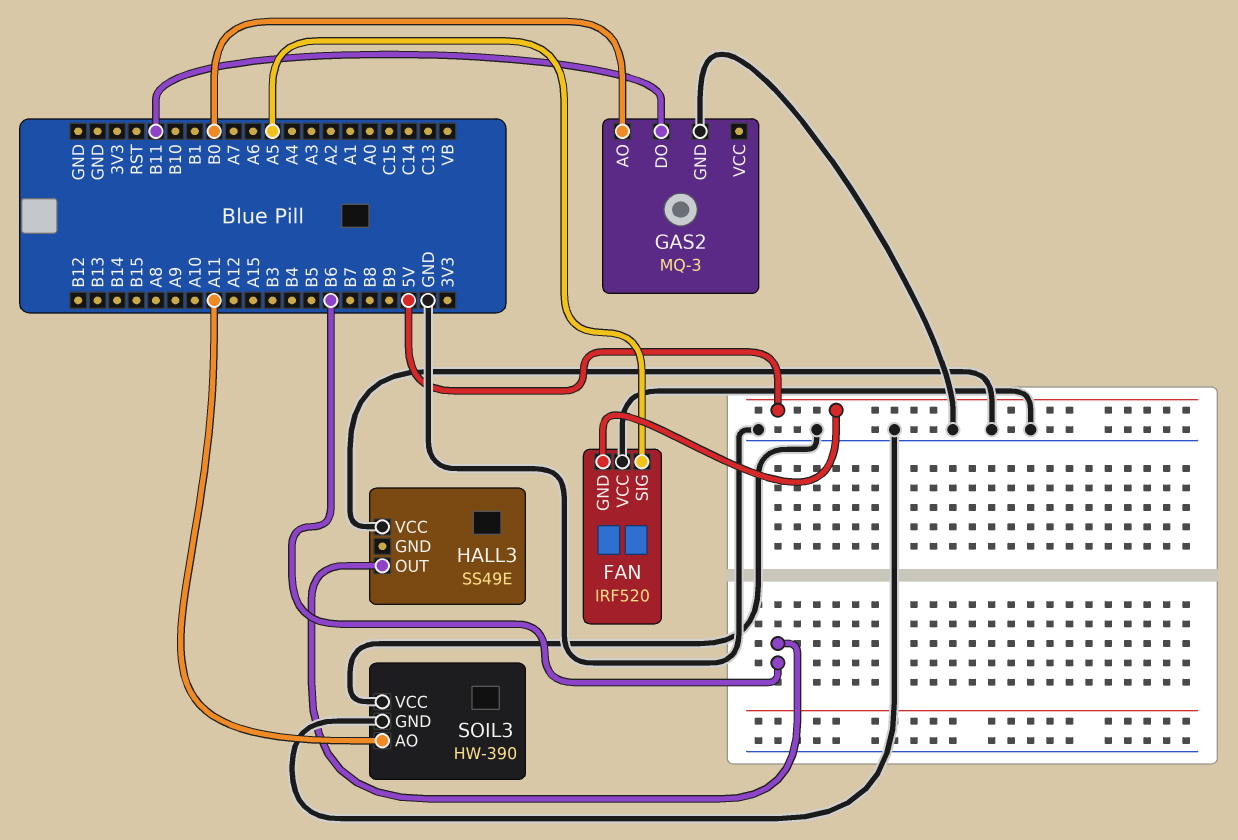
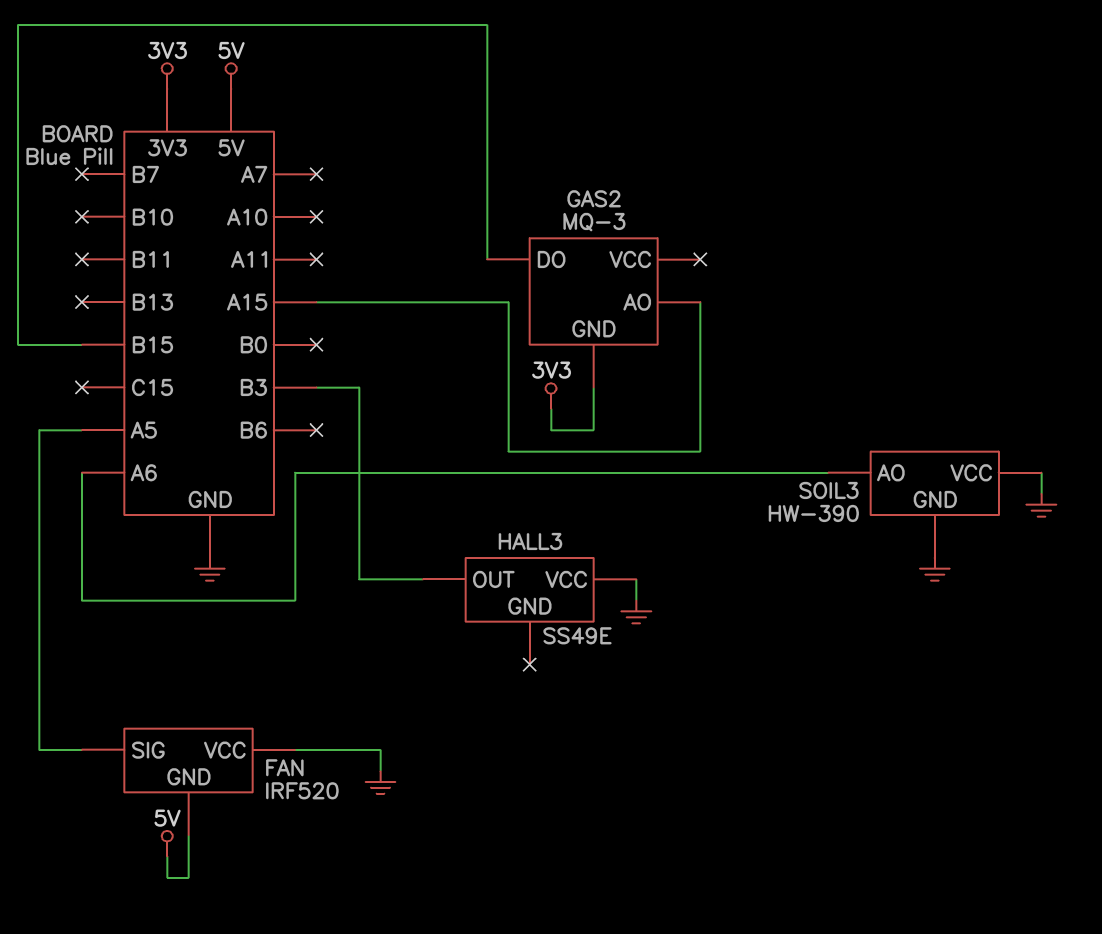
GAS2 pin AO: B0 -> A15
GAS2 pin DO: B11 -> B15
GAS2 pin GND: GND -> 3V3
HALL3 pin OUT: B6 -> B3
SOIL3 pin AO: A11 -> A6

